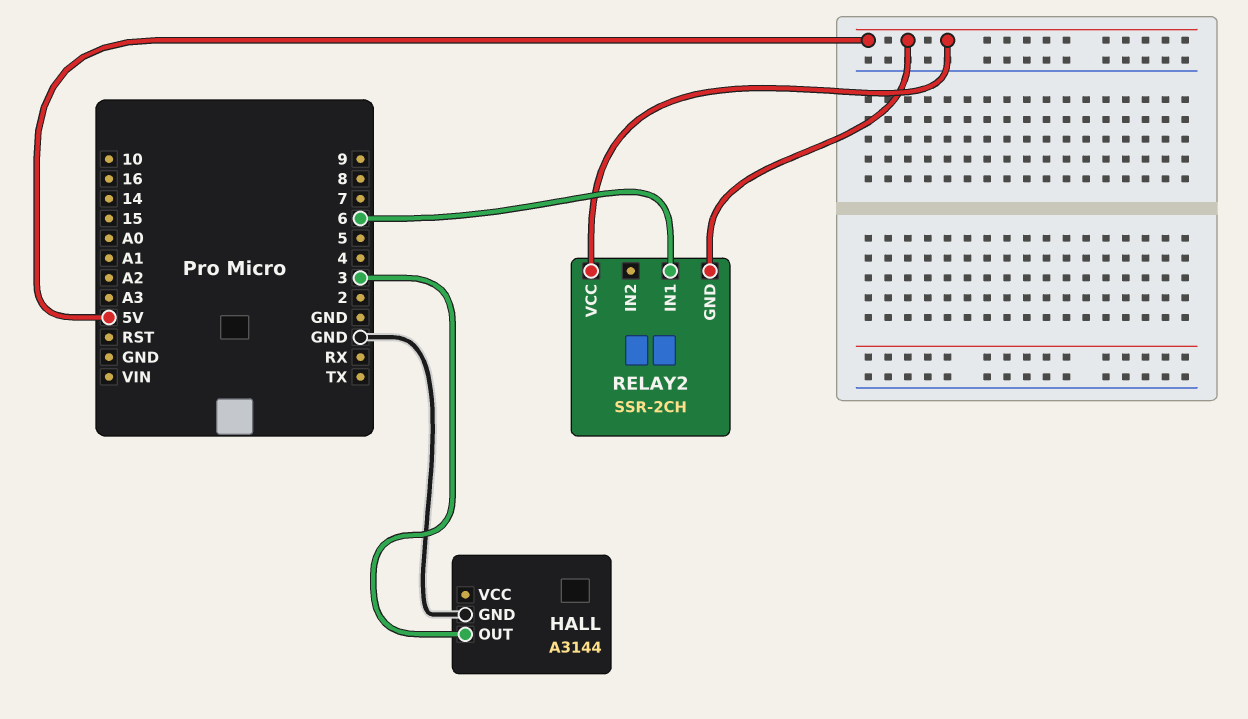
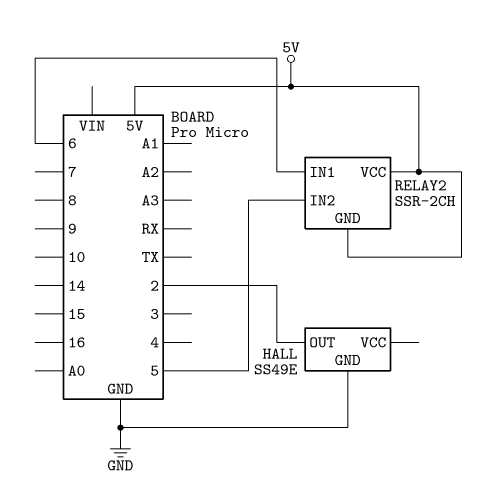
HALL: A3144 -> SS49E
HALL pin OUT: 3 -> 2
RELAY2 pin IN2: none -> 5

